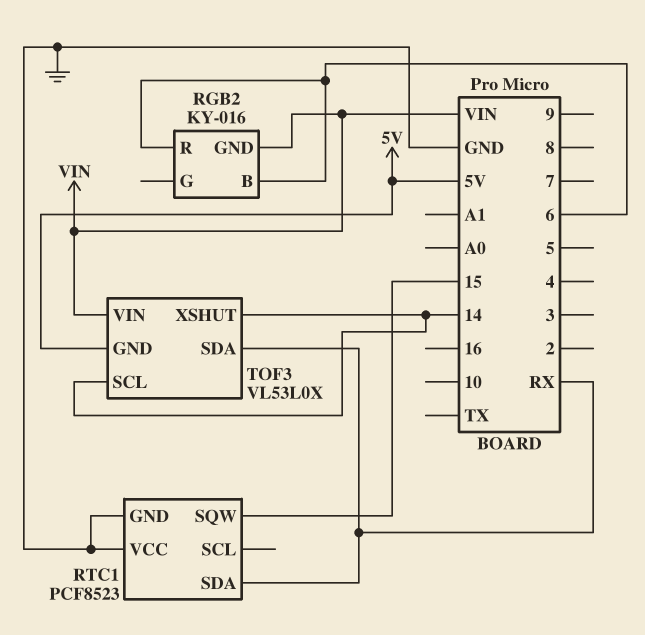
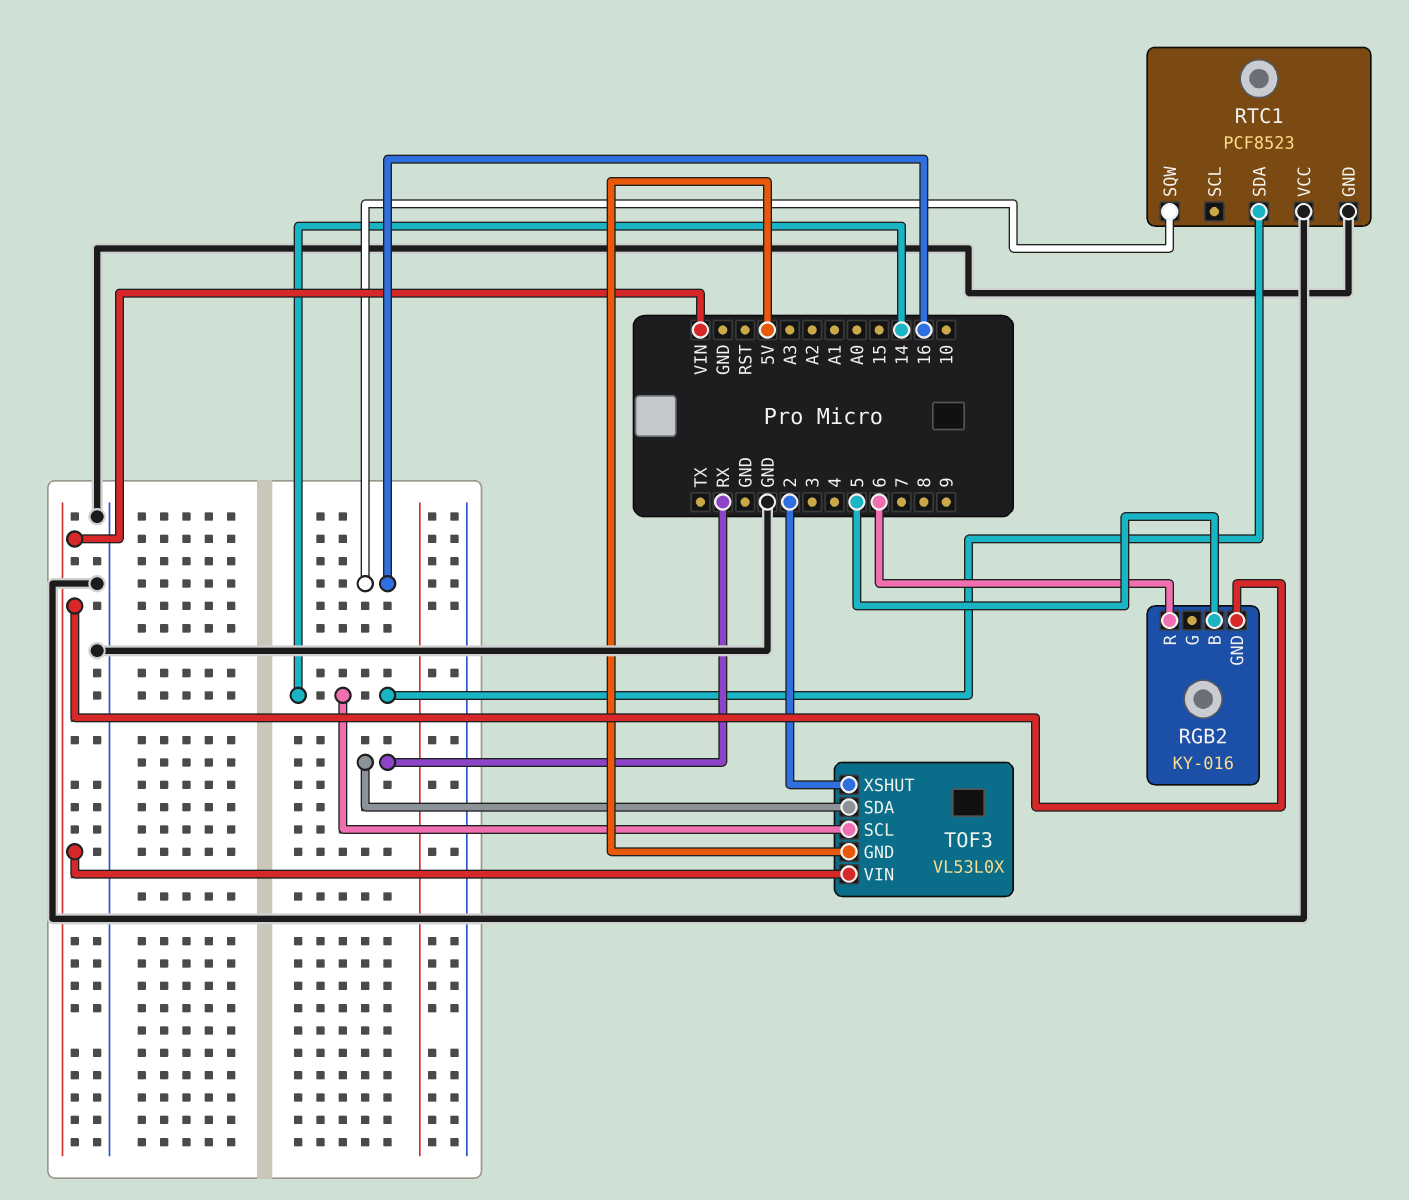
RGB2 pin B: 6 -> 5
RTC1 pin SDA: RX -> 14
RTC1 pin SQW: 15 -> 16
TOF3 pin XSHUT: 14 -> 2

